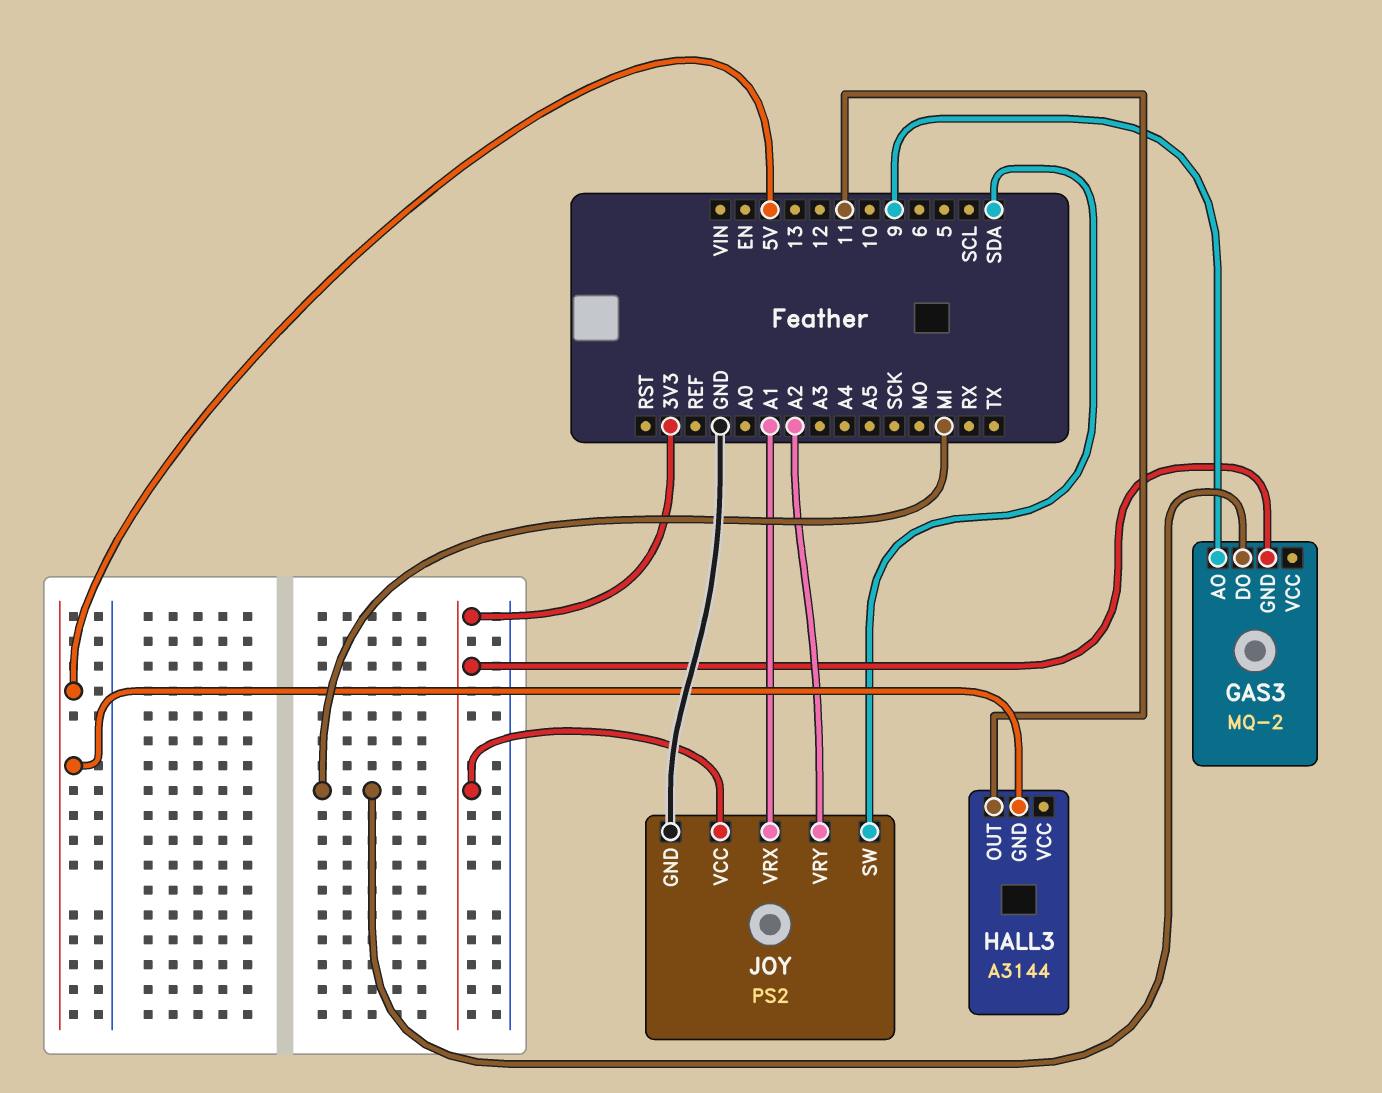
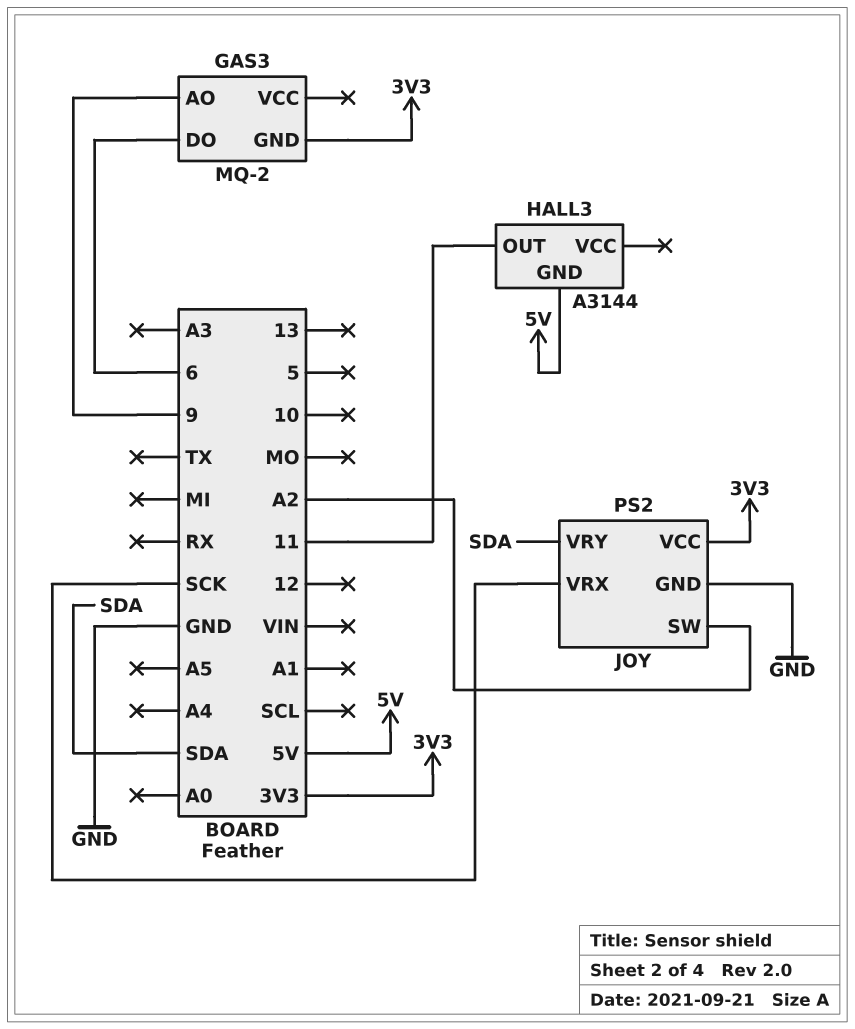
GAS3 pin DO: MI -> 6
JOY pin SW: SDA -> A2
JOY pin VRX: A1 -> SCK
JOY pin VRY: A2 -> SDA

